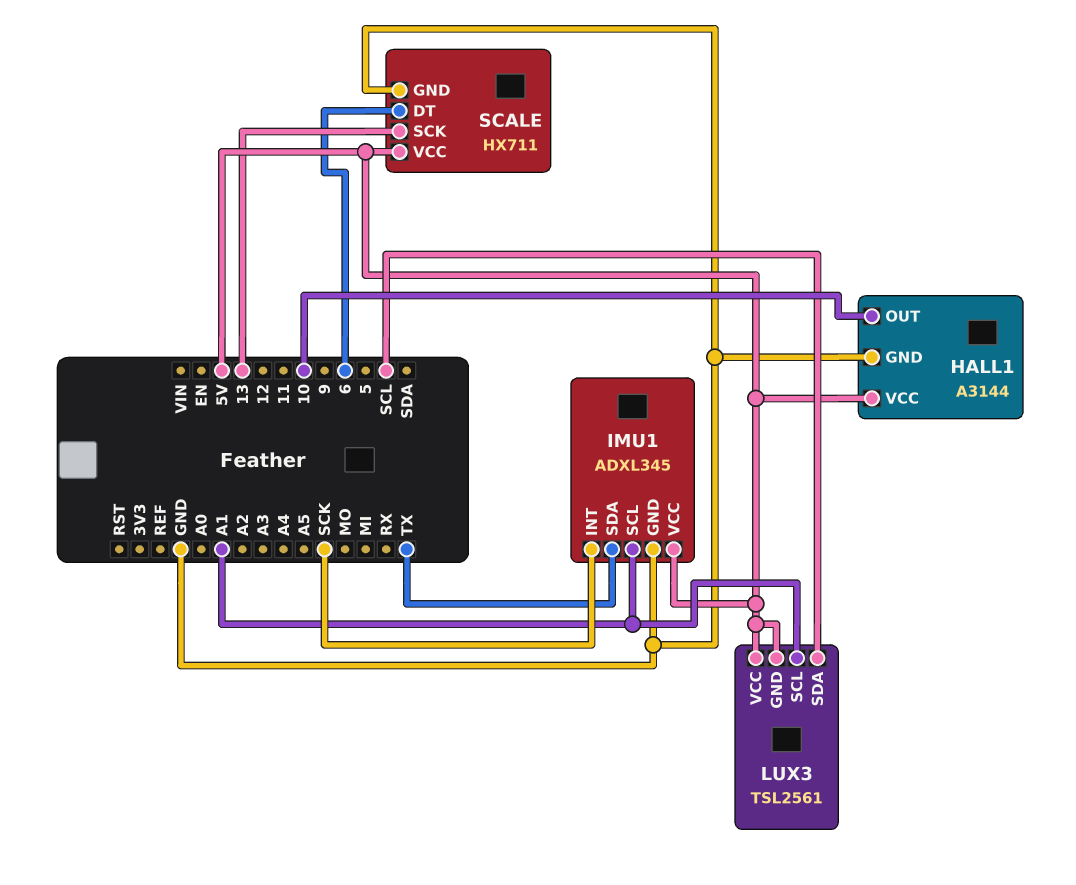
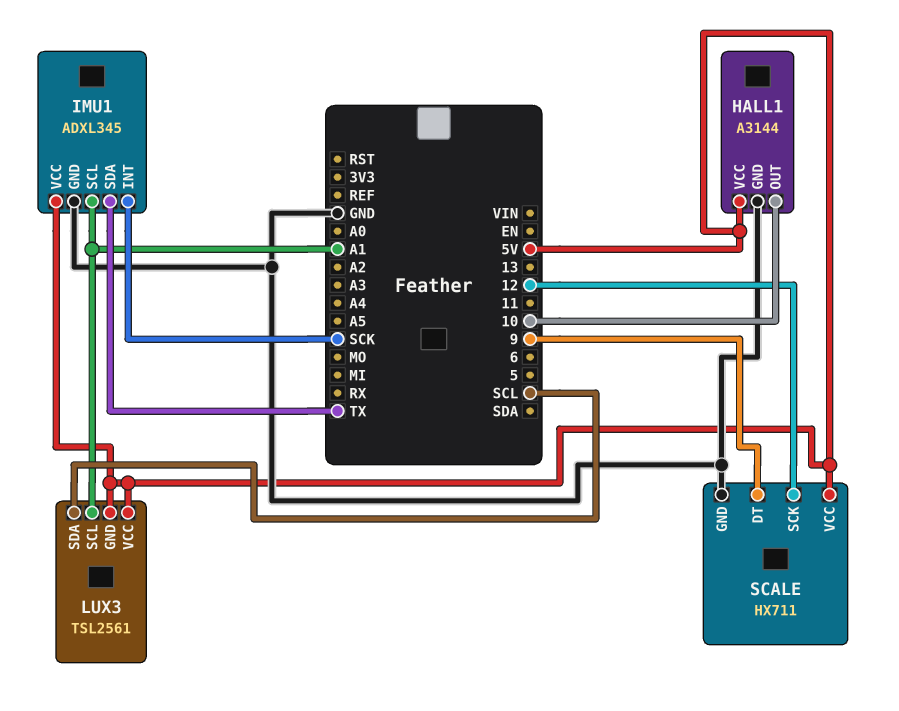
SCALE pin DT: 6 -> 9
SCALE pin SCK: 13 -> 12

